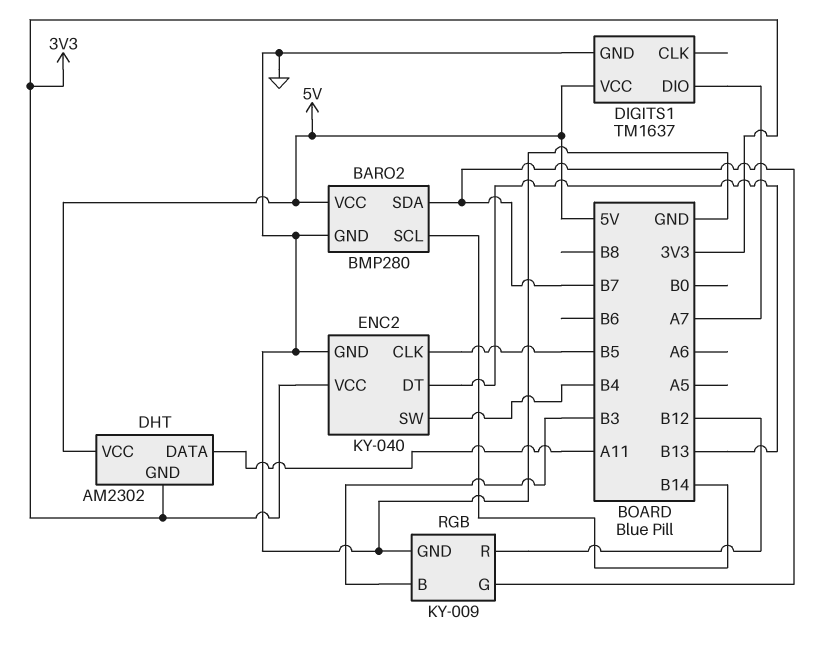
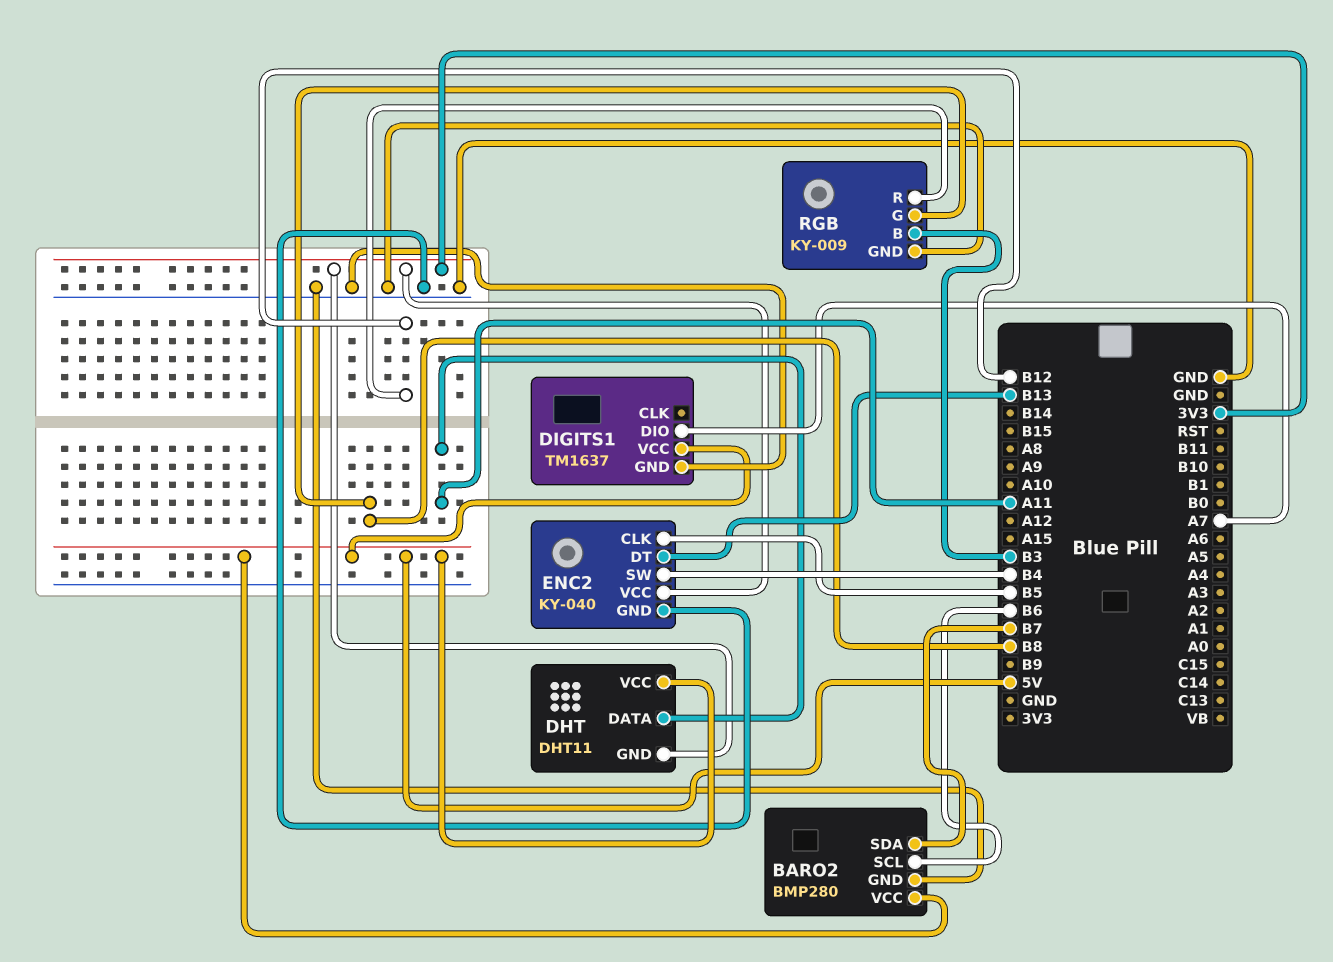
BARO2 pin SCL: B14 -> B6
DHT: AM2302 -> DHT11
RGB pin G: B7 -> B8

